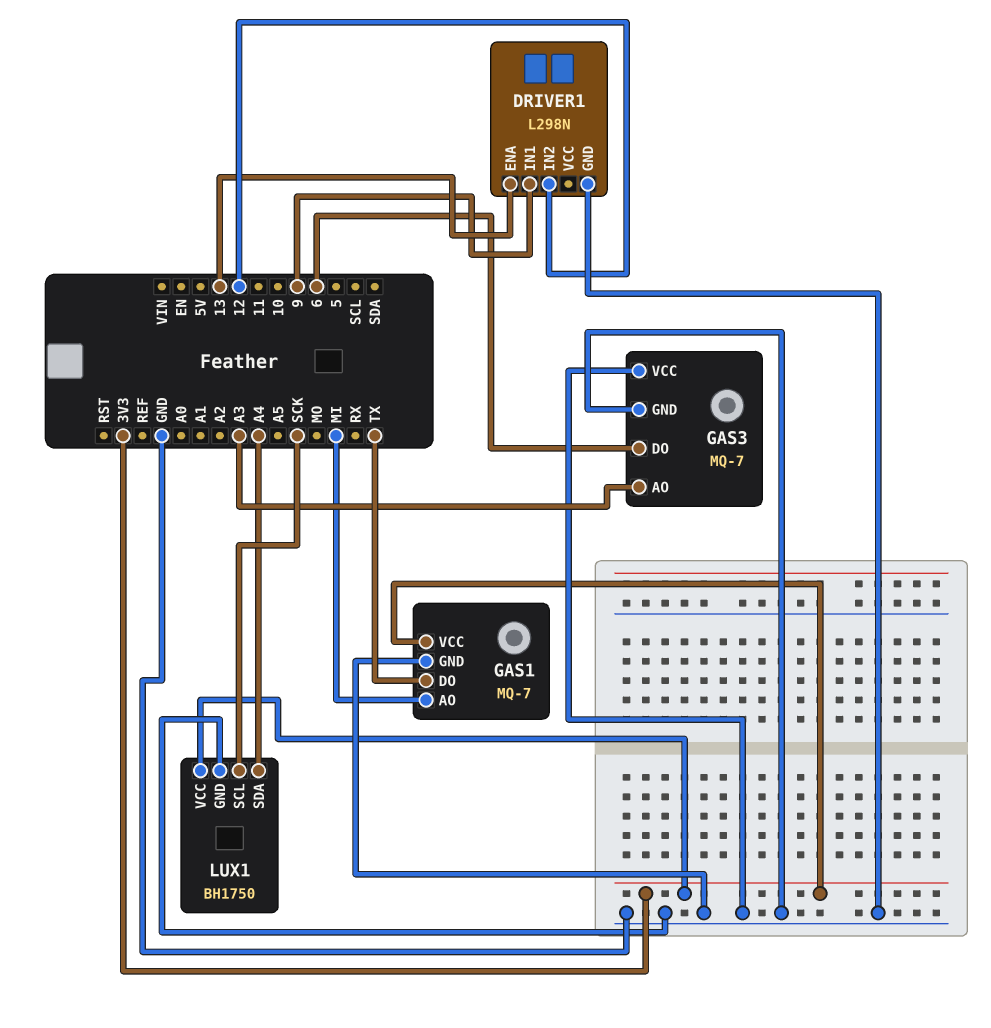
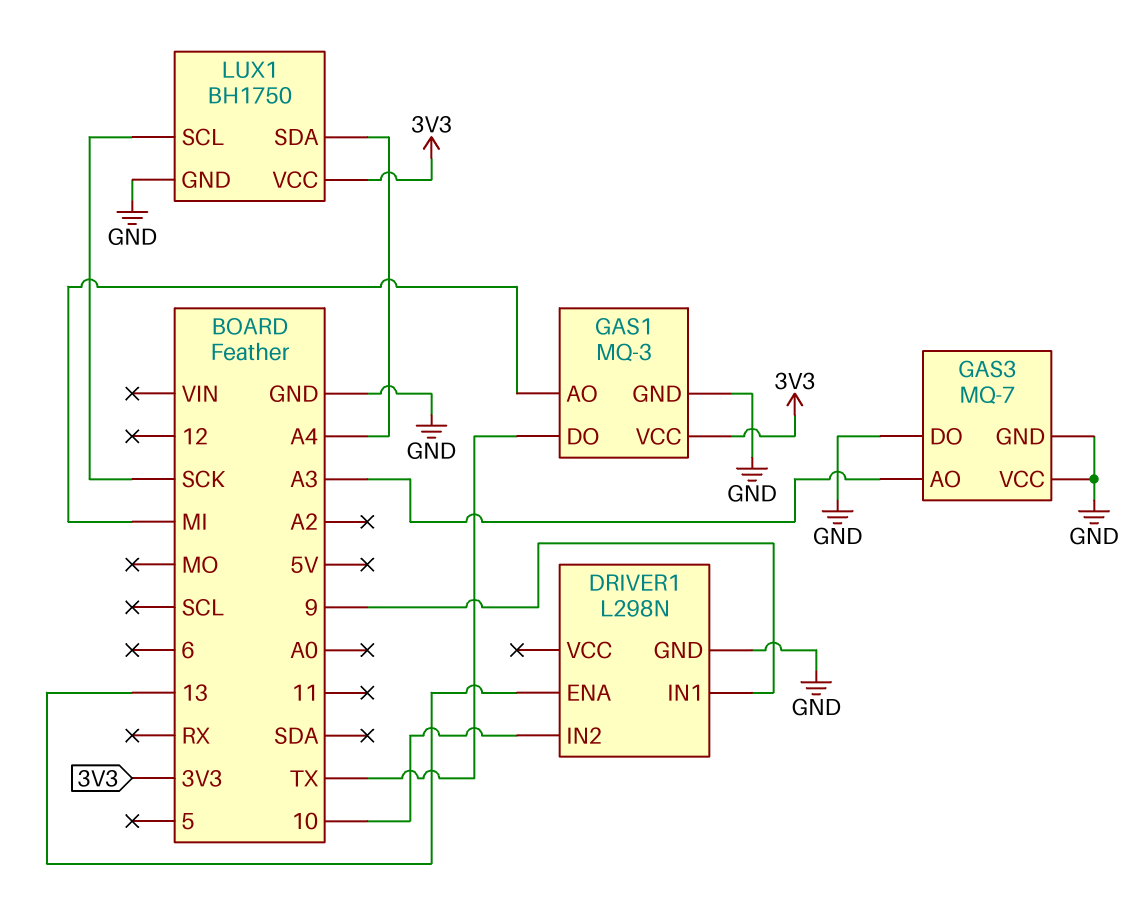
DRIVER1 pin IN2: 12 -> 10
GAS1: MQ-7 -> MQ-3
GAS3 pin DO: 6 -> GND

